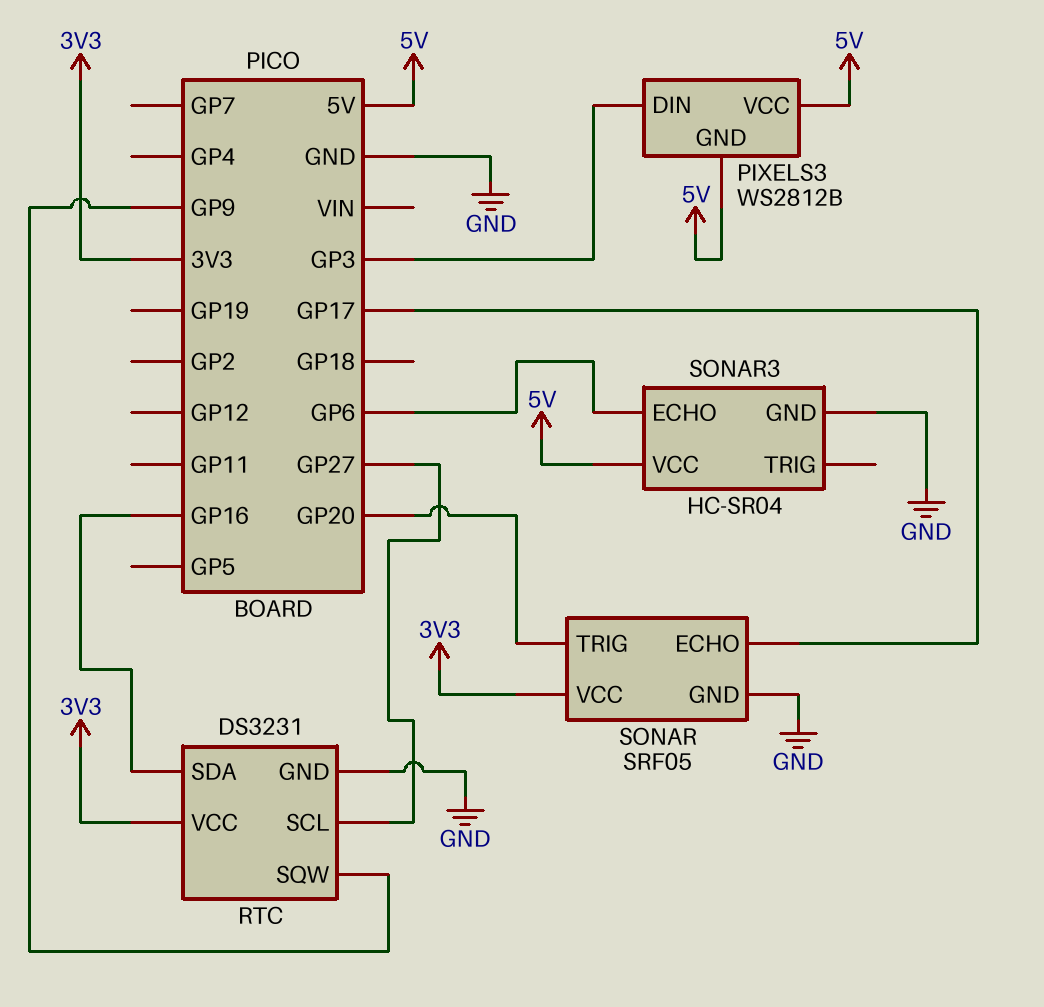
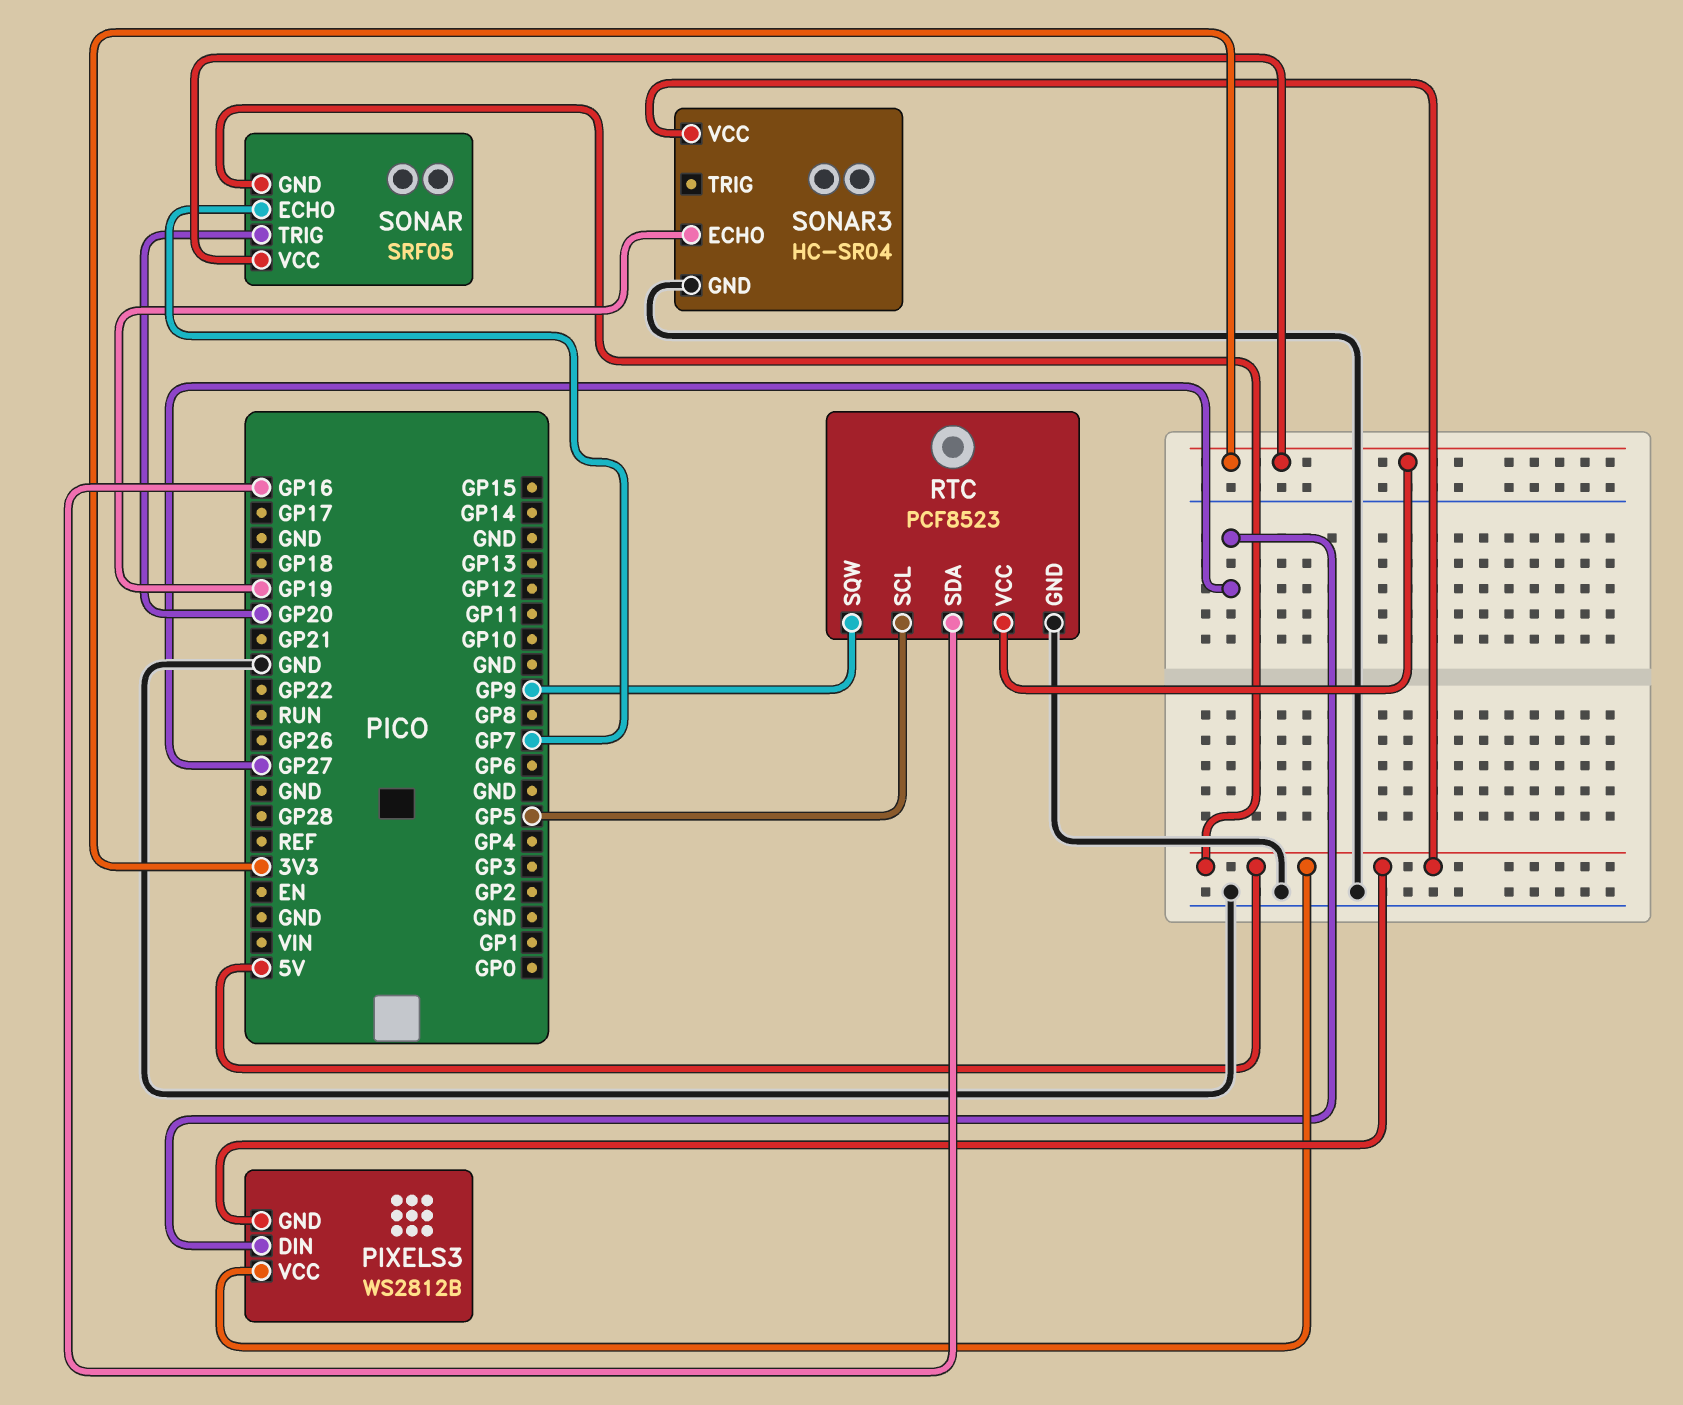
PIXELS3 pin DIN: GP3 -> GP27
RTC: DS3231 -> PCF8523
RTC pin SCL: GP27 -> GP5
SONAR pin ECHO: GP17 -> GP7
SONAR pin GND: GND -> 5V
SONAR3 pin ECHO: GP6 -> GP19

